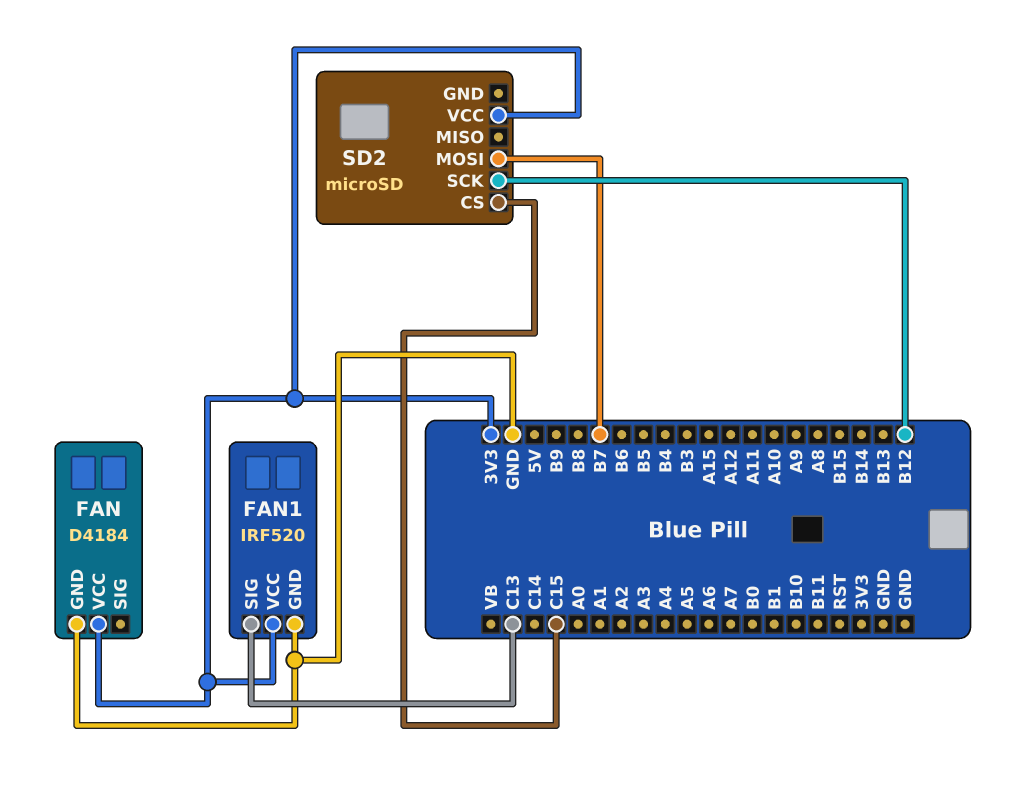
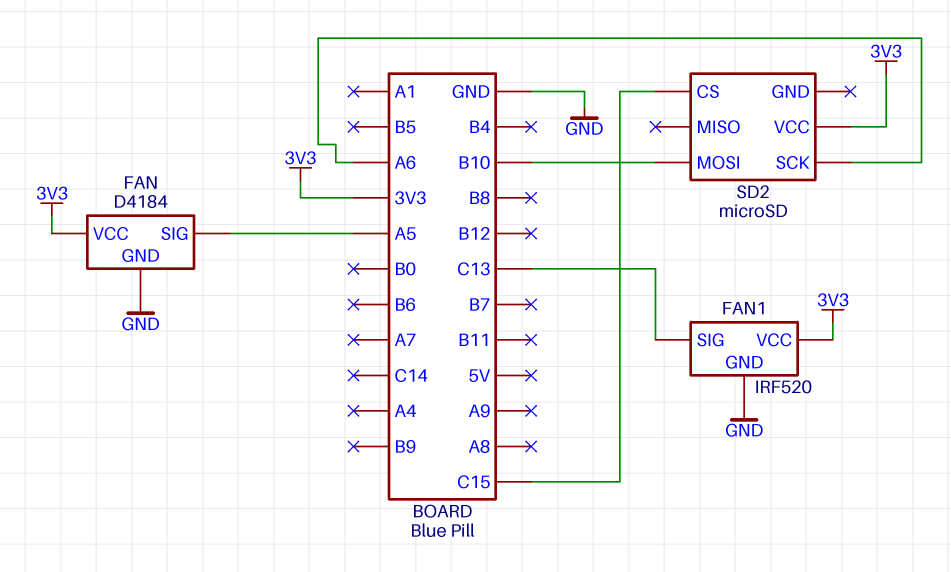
FAN pin SIG: none -> A5
SD2 pin MOSI: B7 -> B10
SD2 pin SCK: B12 -> A6

